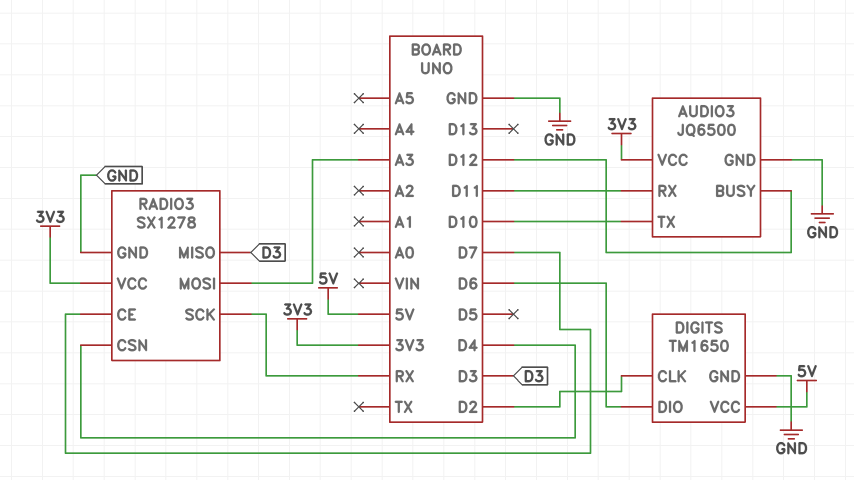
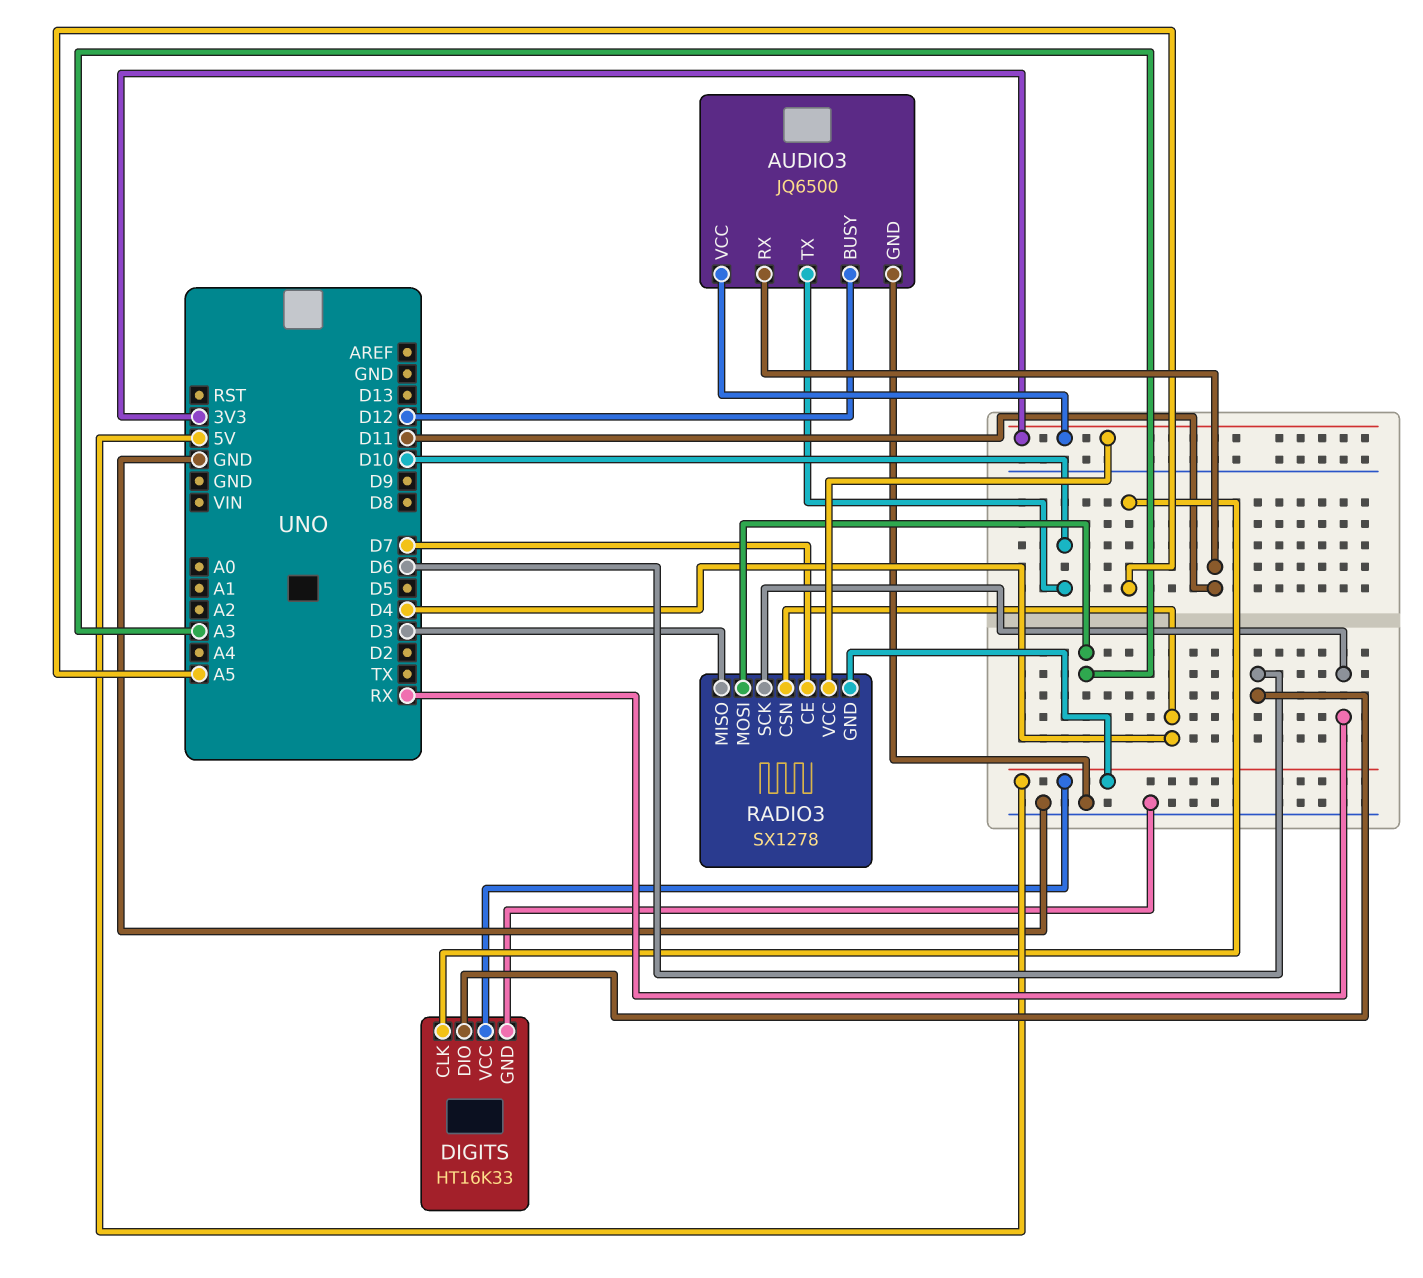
DIGITS: TM1650 -> HT16K33
DIGITS pin CLK: D2 -> A5
RADIO3 pin GND: GND -> 5V

